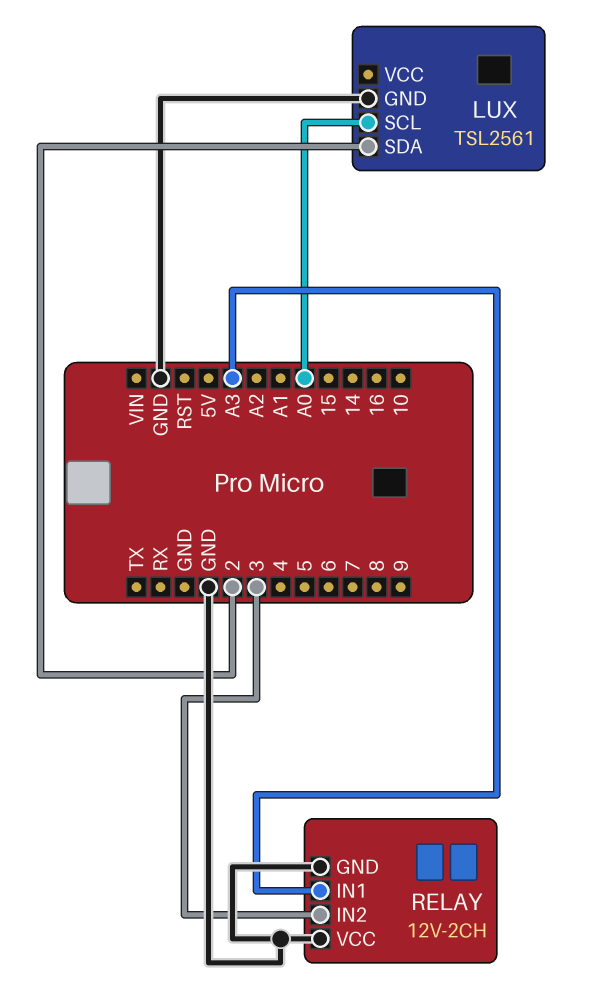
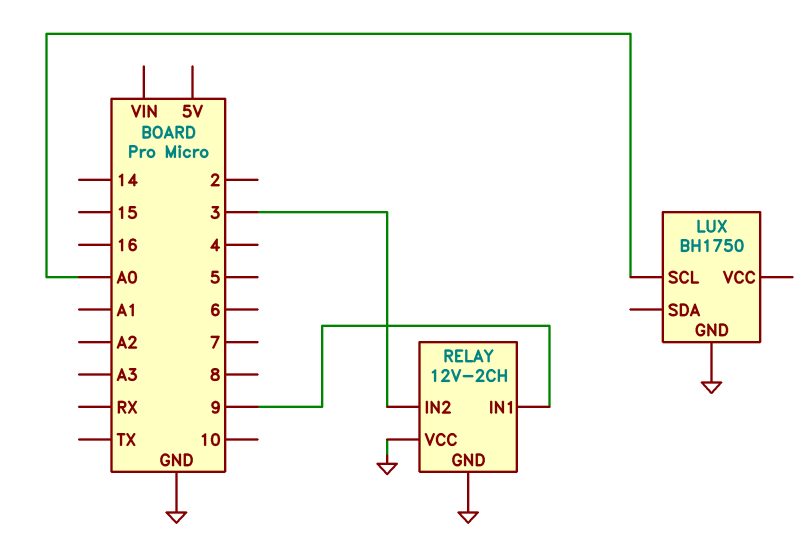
LUX: TSL2561 -> BH1750
LUX pin SDA: 2 -> none
RELAY pin IN1: A3 -> 9

